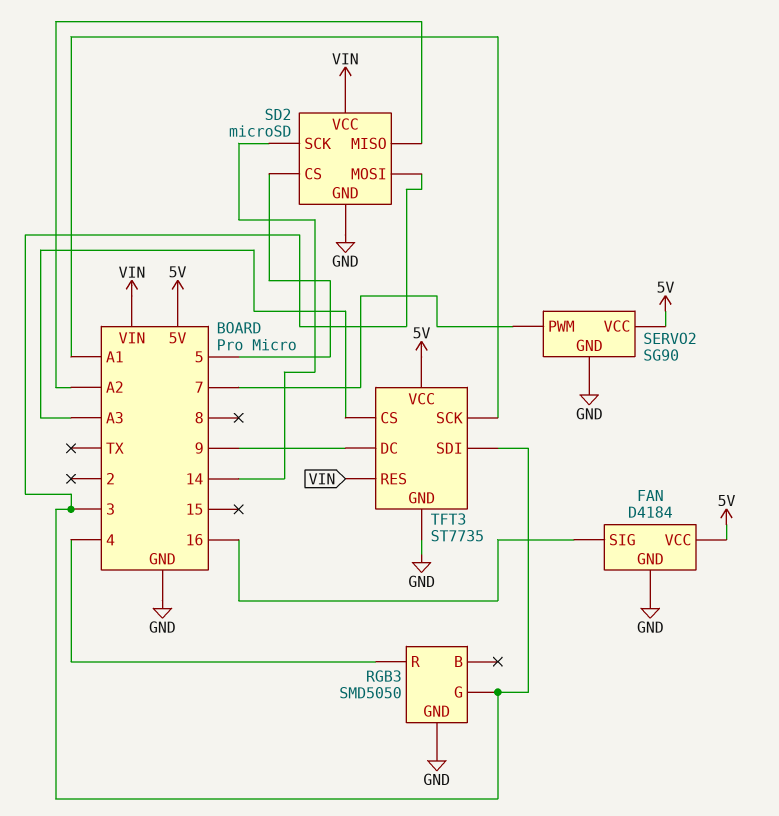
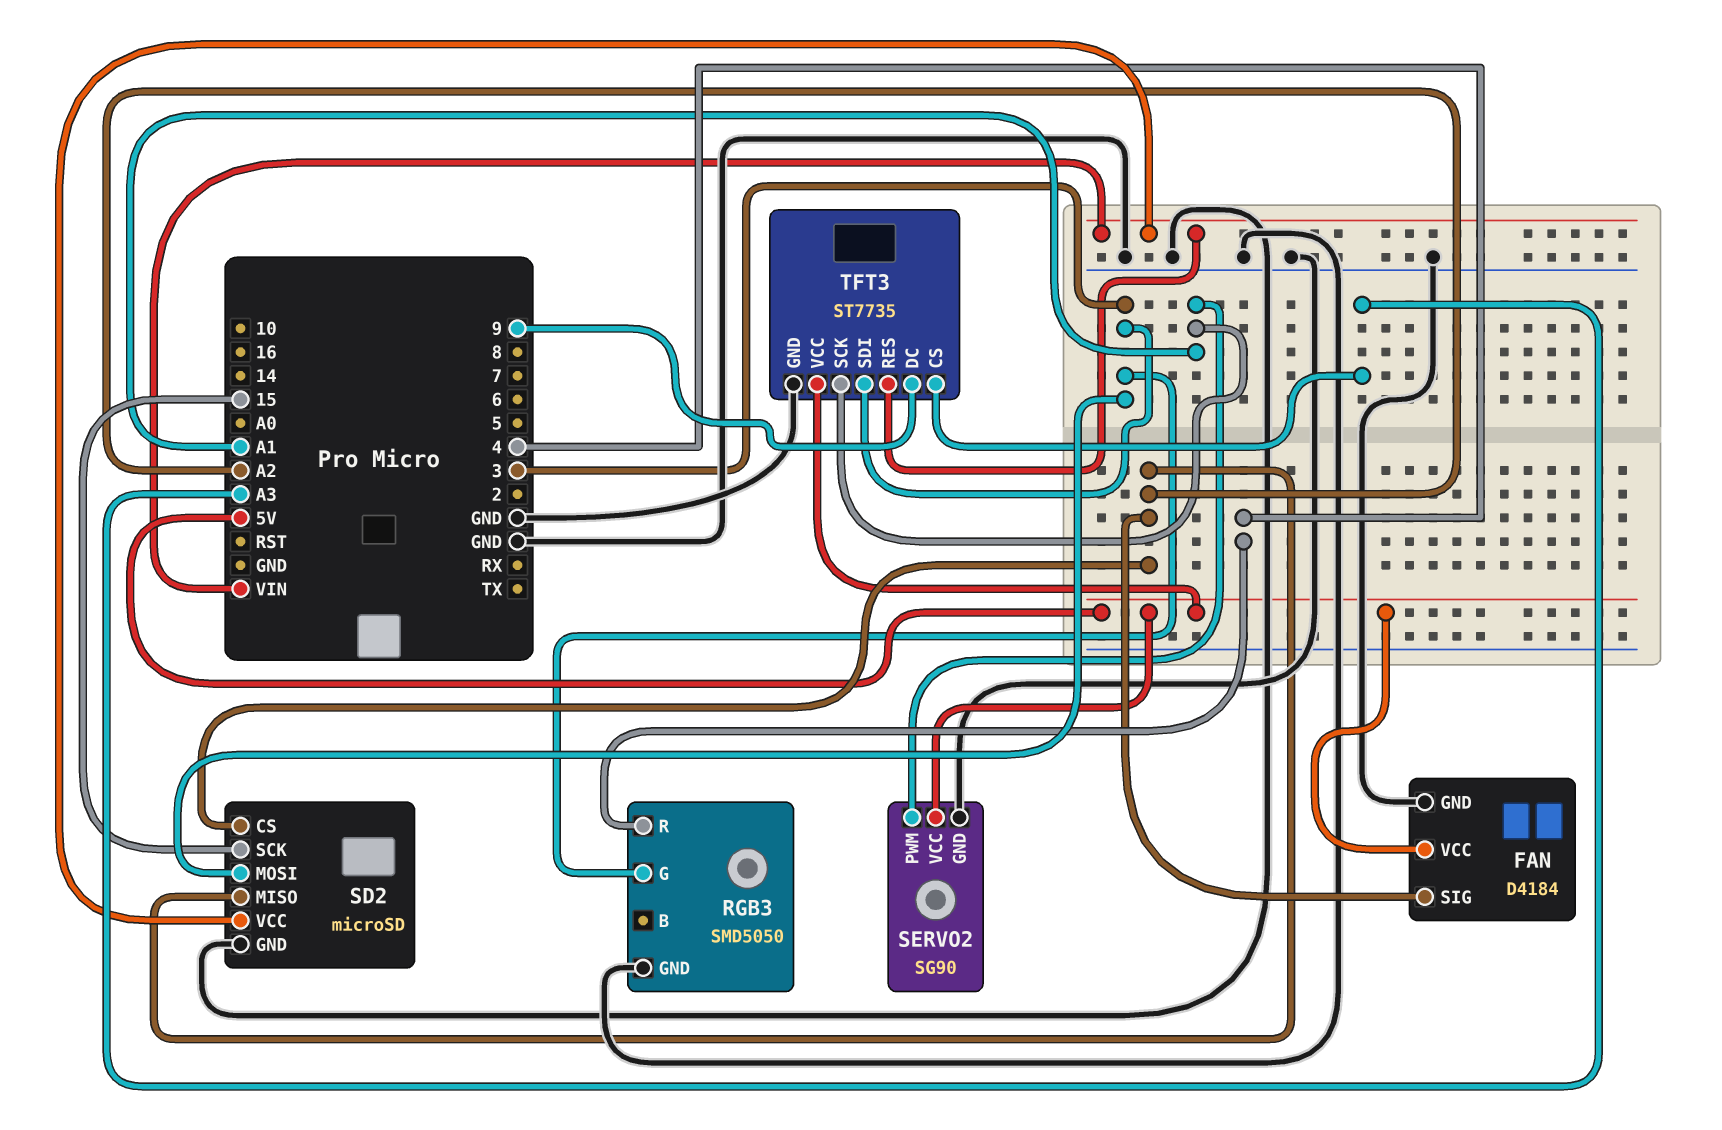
FAN pin SIG: 16 -> A2
SD2 pin CS: 5 -> A2
SD2 pin SCK: 14 -> 15
SERVO2 pin PWM: 7 -> A1

